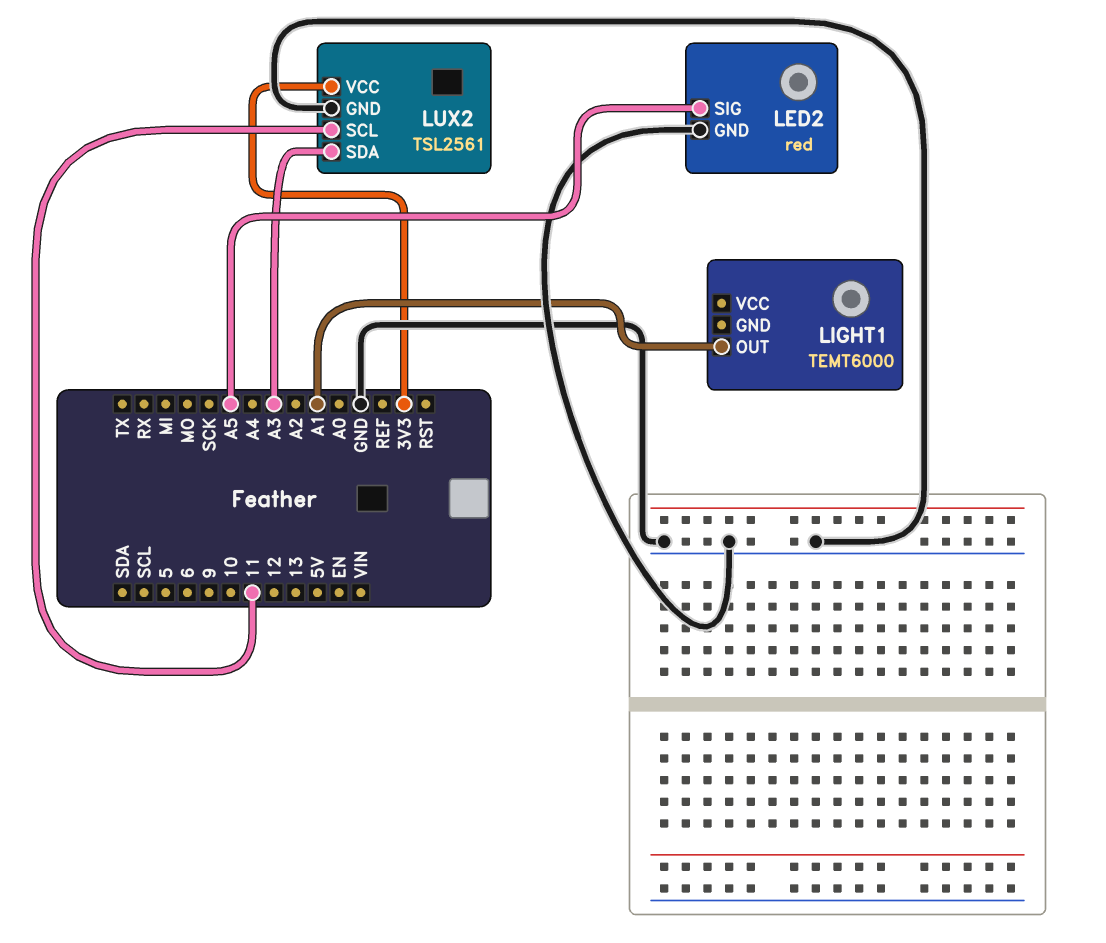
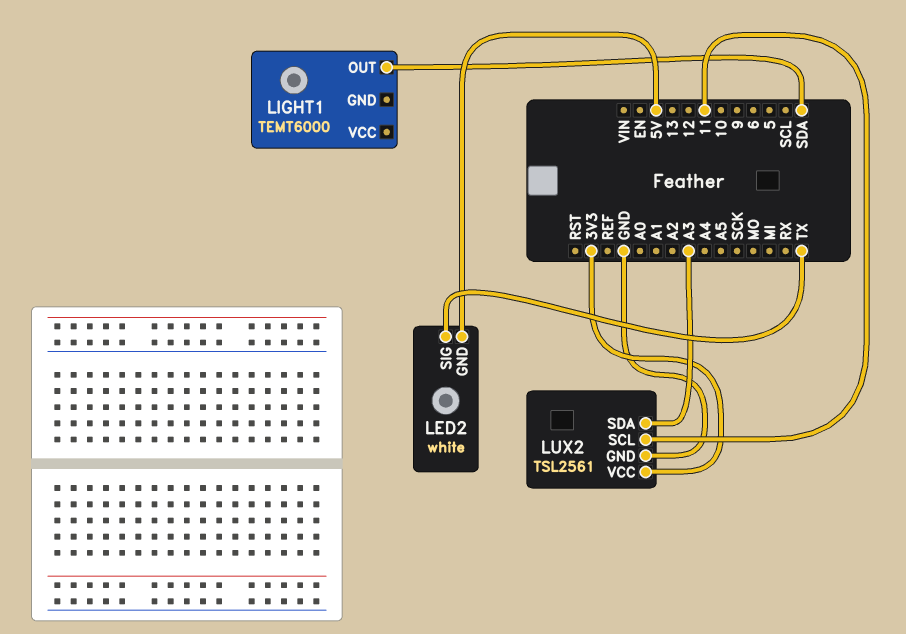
LED2: red -> white
LED2 pin GND: GND -> 5V
LED2 pin SIG: A5 -> TX
LIGHT1 pin OUT: A1 -> SDA

